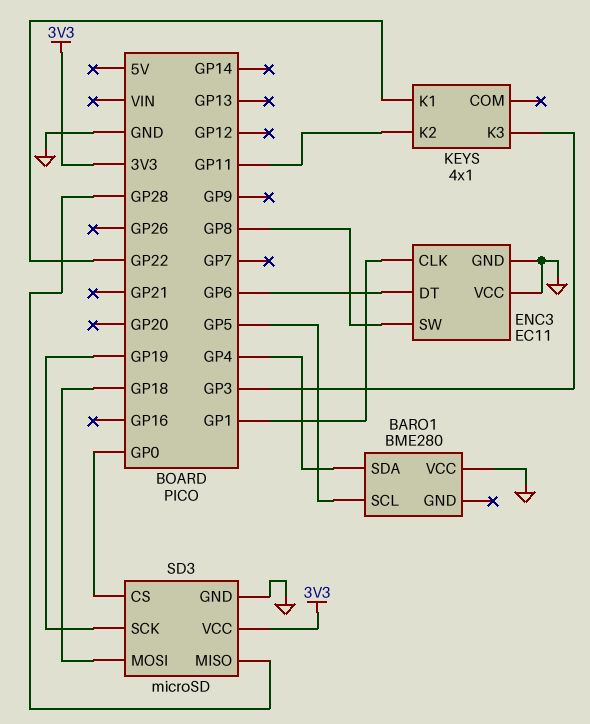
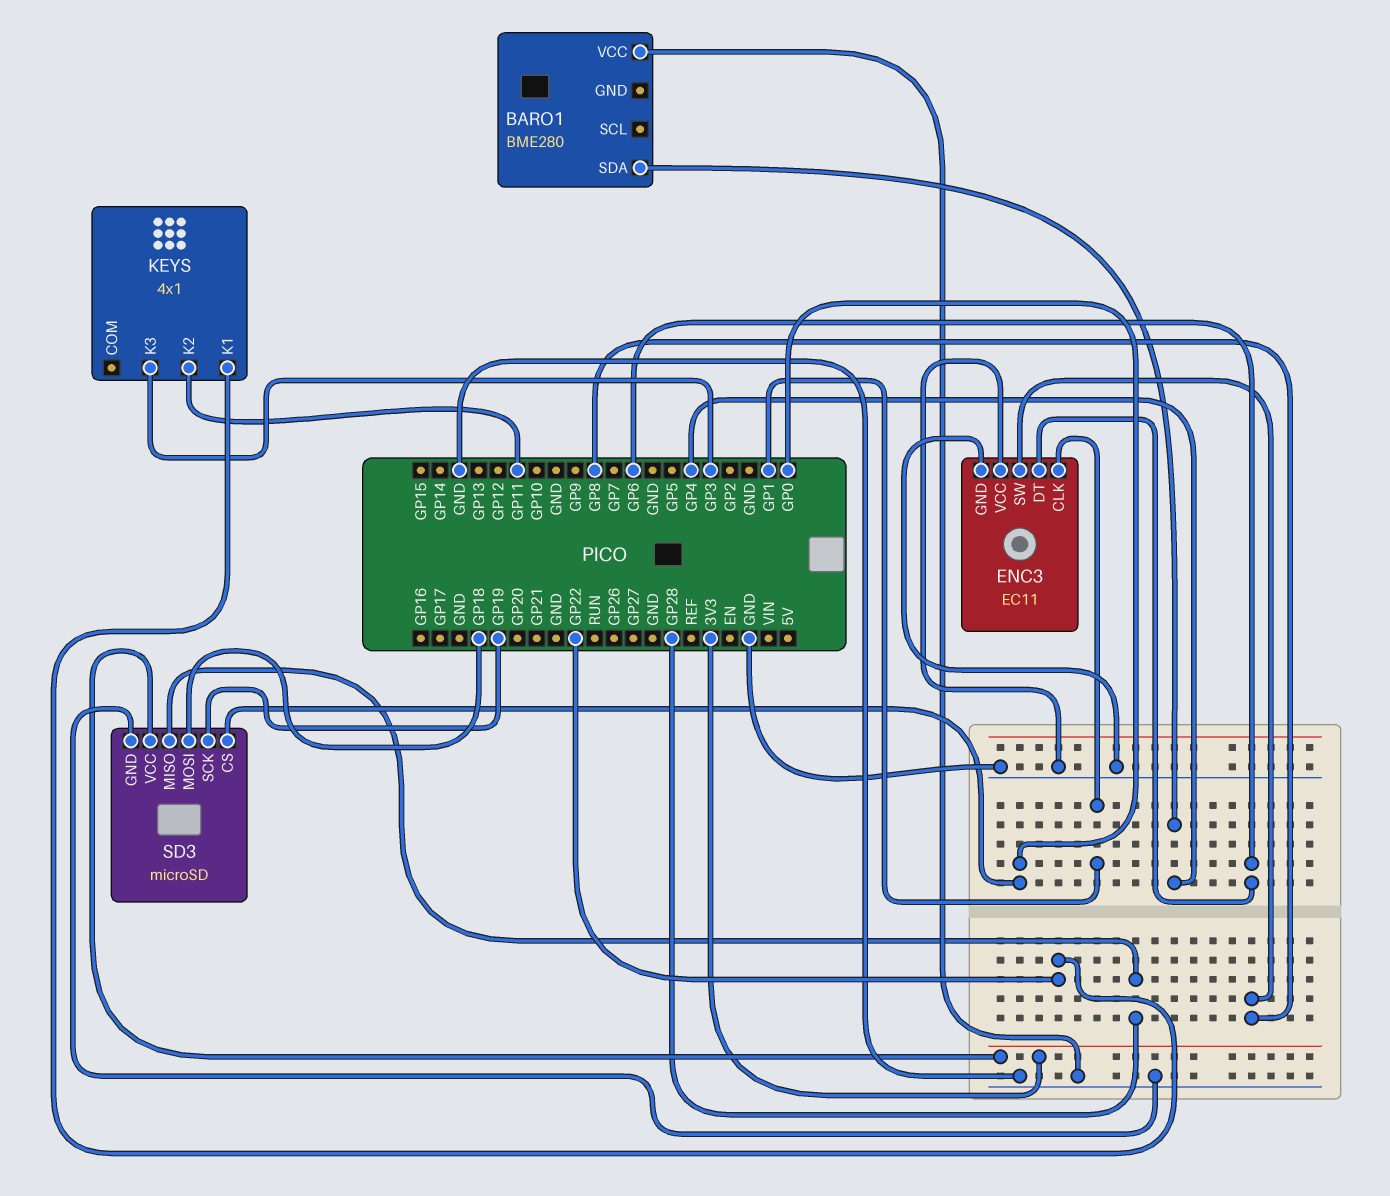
BARO1 pin SCL: GP5 -> none

